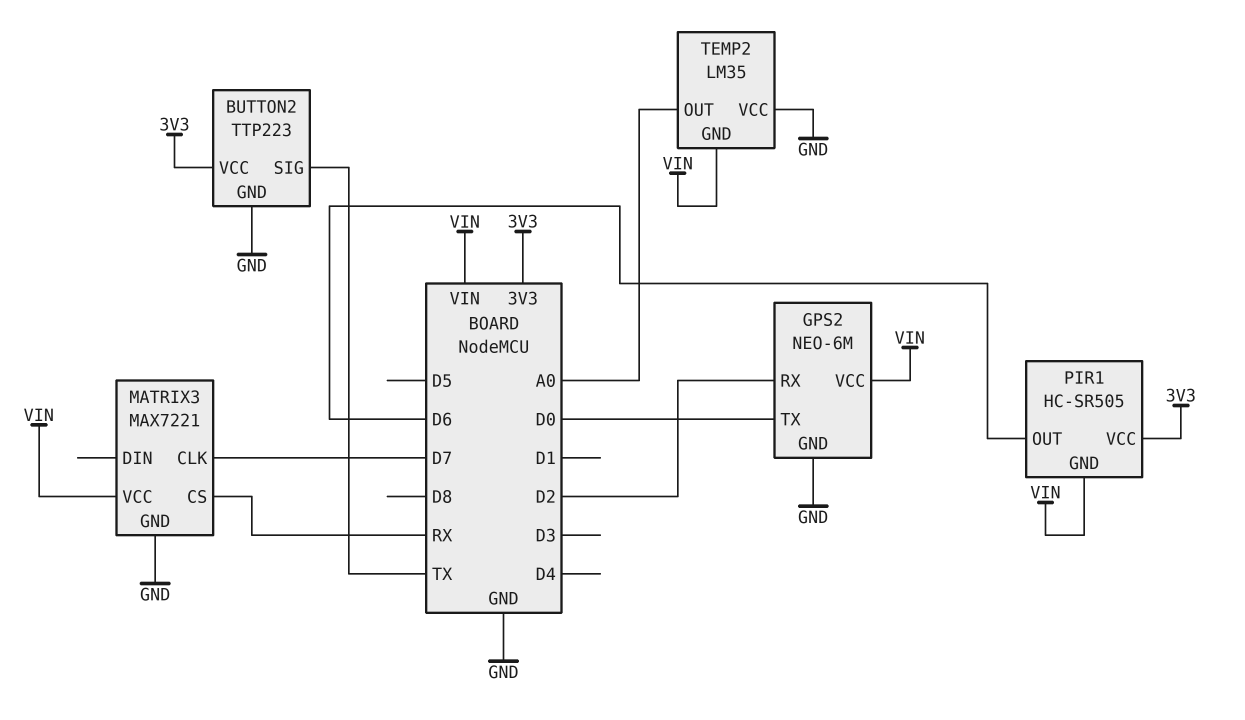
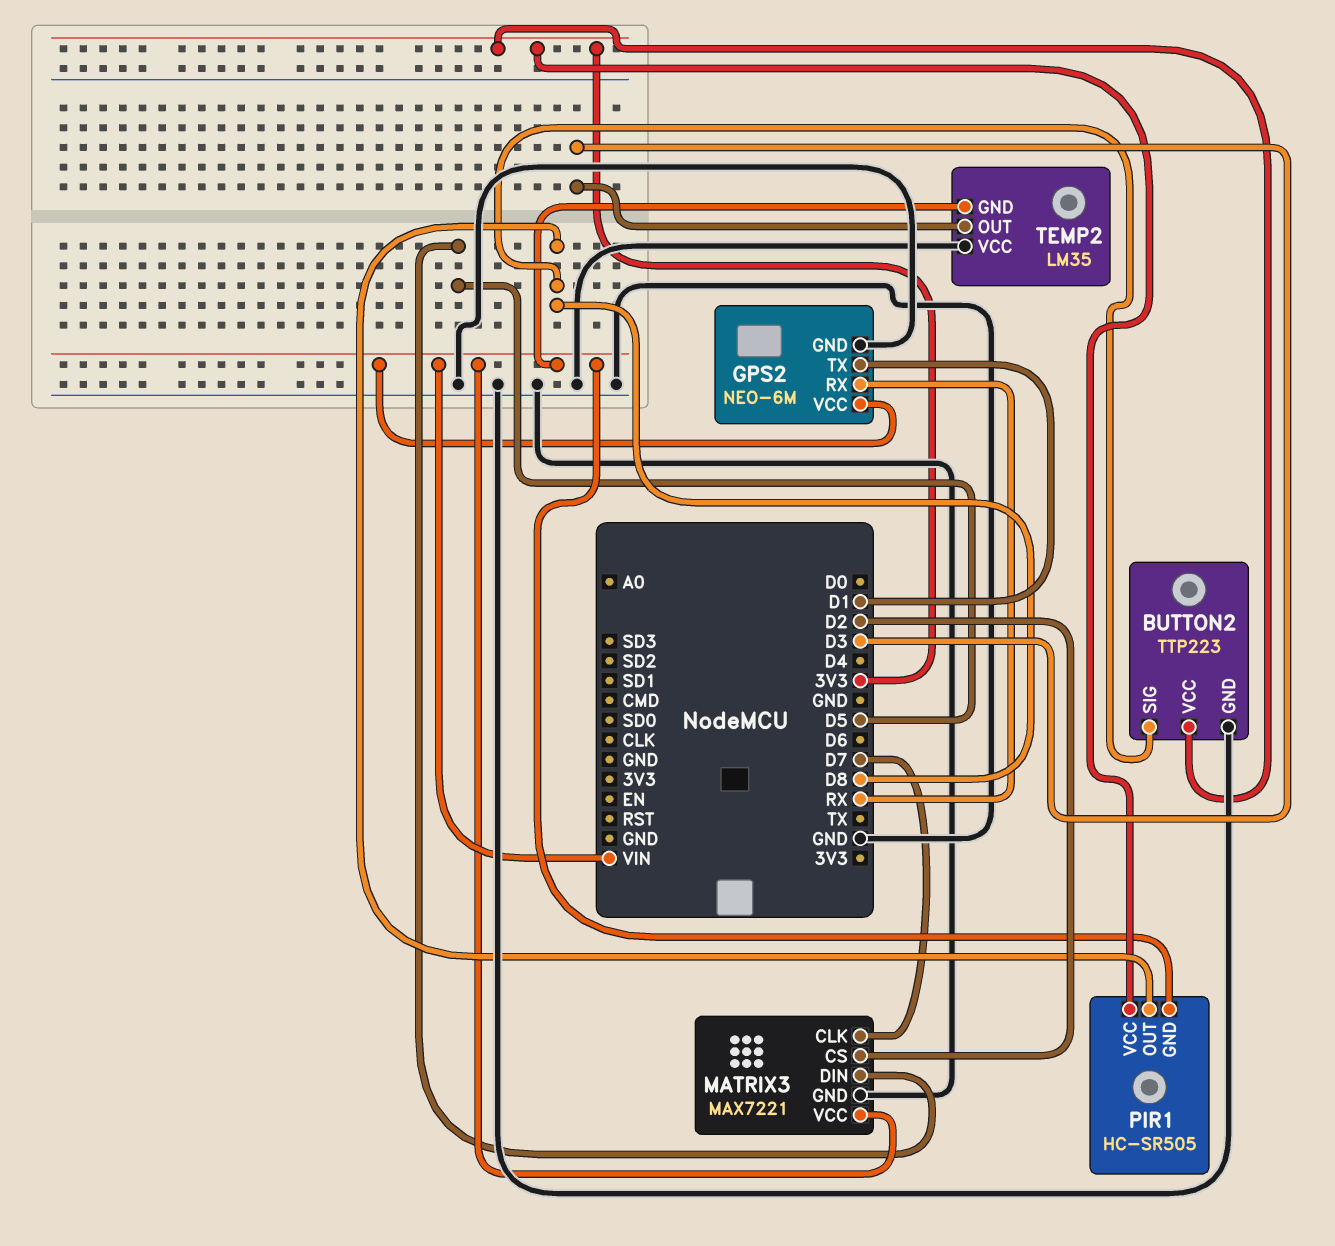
BUTTON2 pin SIG: TX -> D8
GPS2 pin RX: D2 -> RX
GPS2 pin TX: D0 -> D1
MATRIX3 pin CS: RX -> D2
MATRIX3 pin DIN: none -> D5
PIR1 pin OUT: D6 -> D8
TEMP2 pin OUT: A0 -> D3

